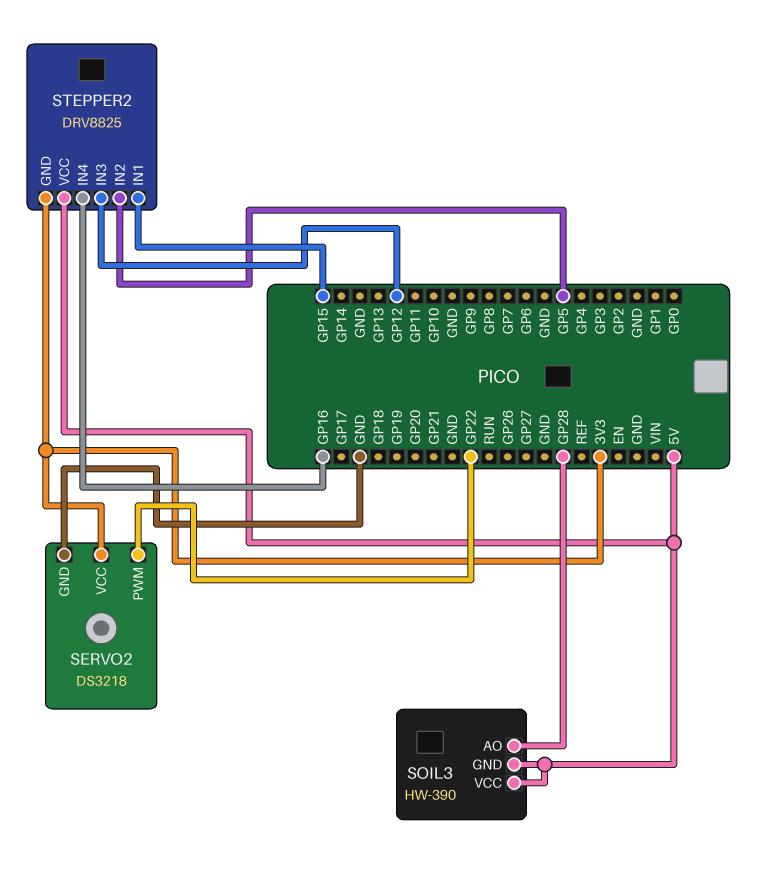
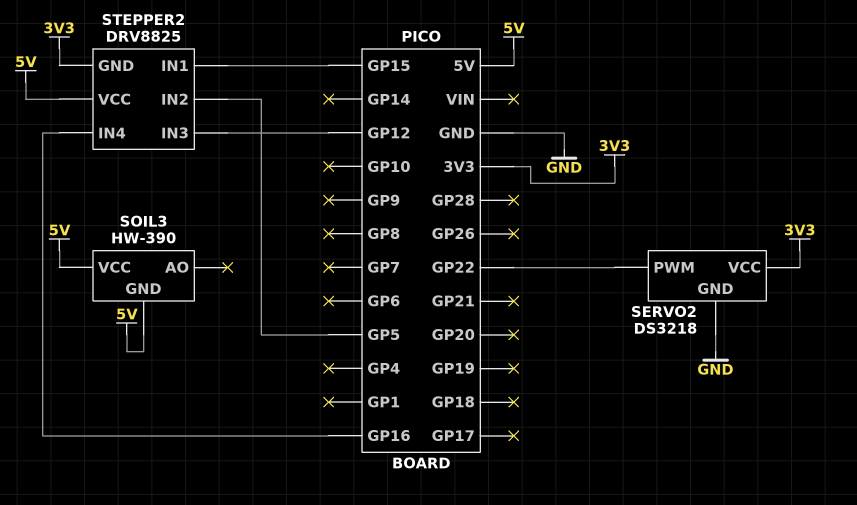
SOIL3 pin AO: GP28 -> none

